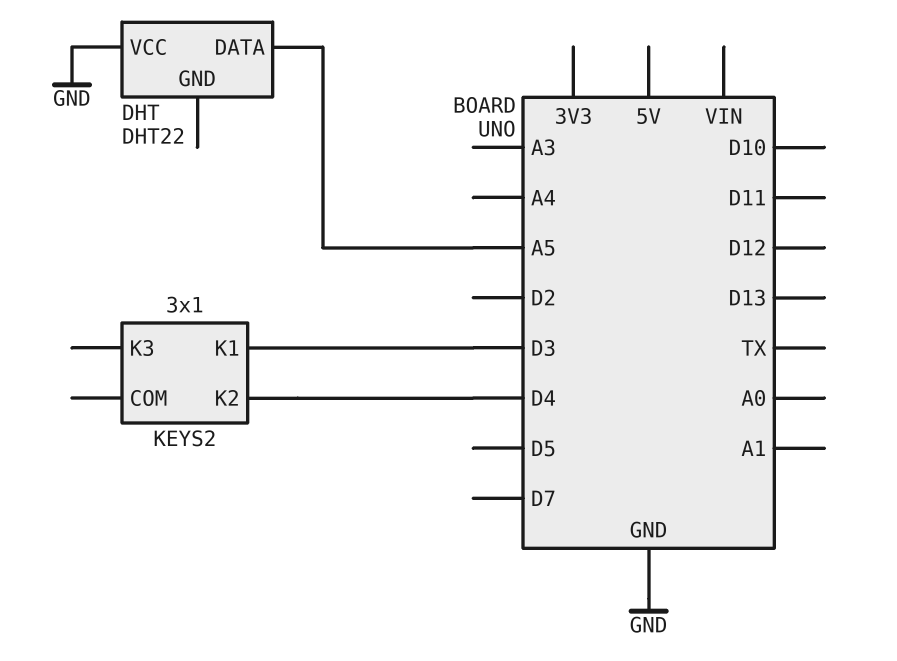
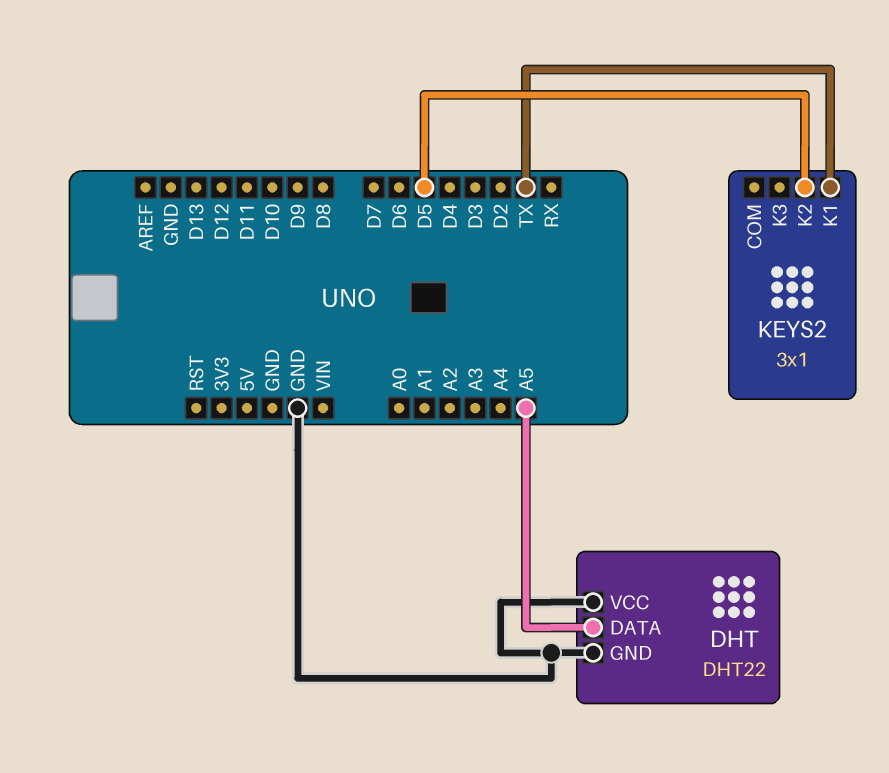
DHT pin GND: none -> GND
KEYS2 pin K1: D3 -> TX
KEYS2 pin K2: D4 -> D5

